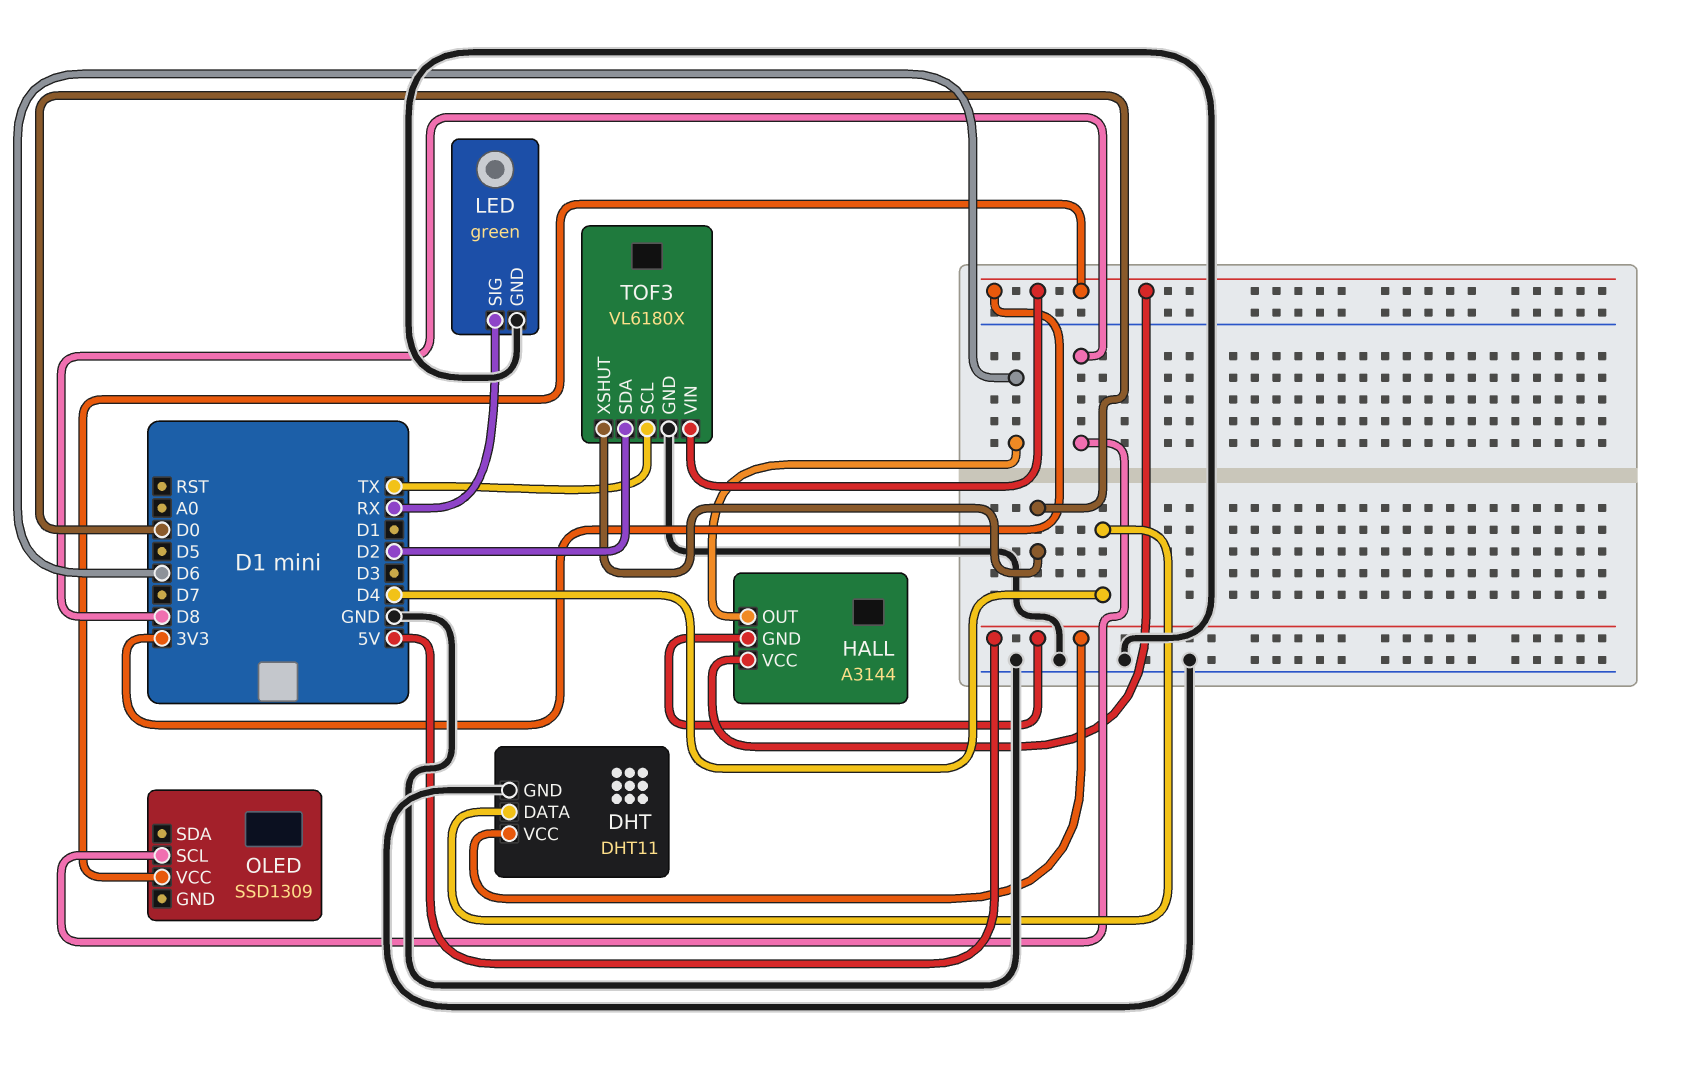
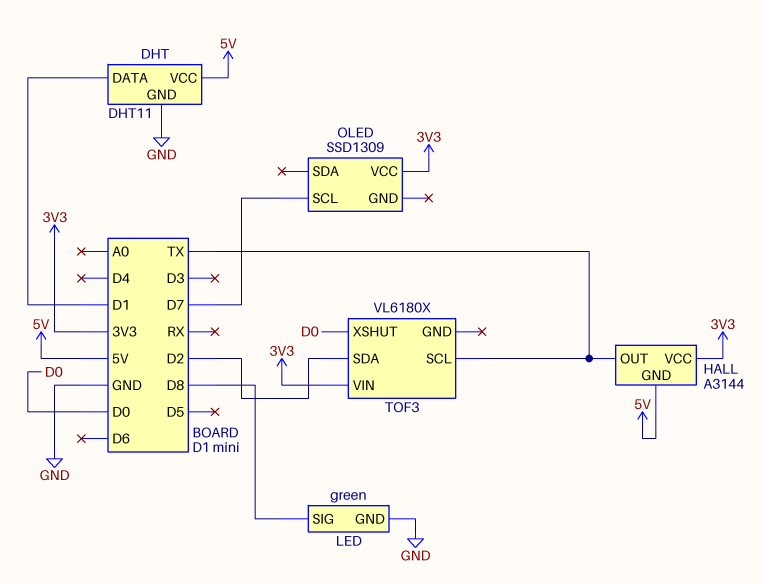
DHT pin DATA: D4 -> D1
HALL pin OUT: D6 -> TX
LED pin SIG: RX -> D8
OLED pin SCL: D8 -> D7
TOF3 pin GND: GND -> none

